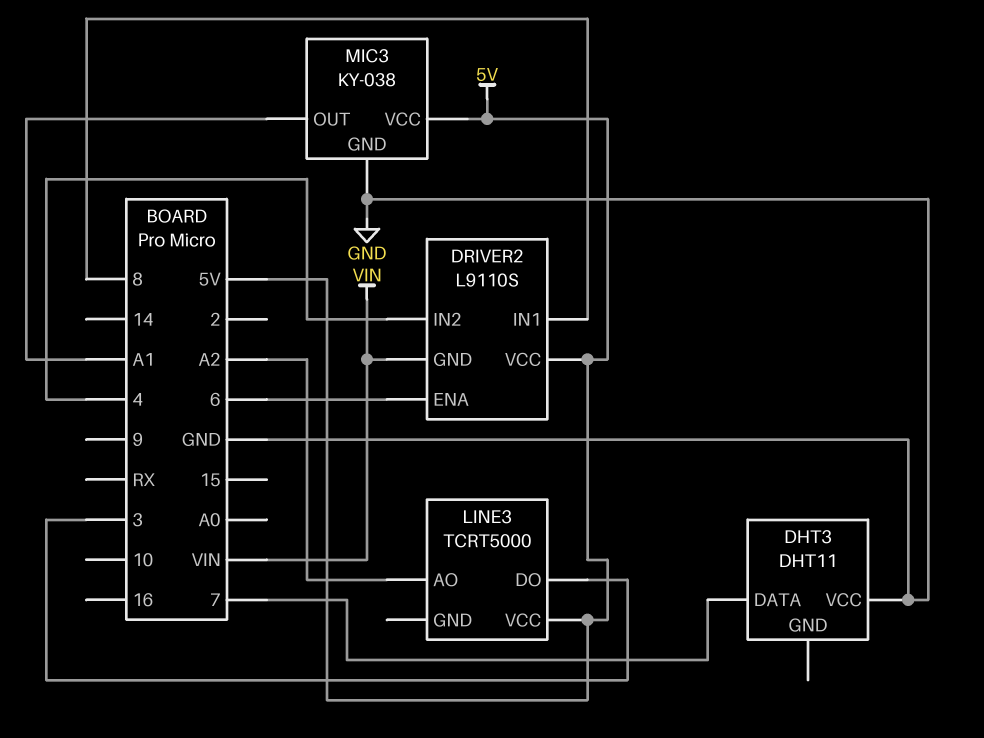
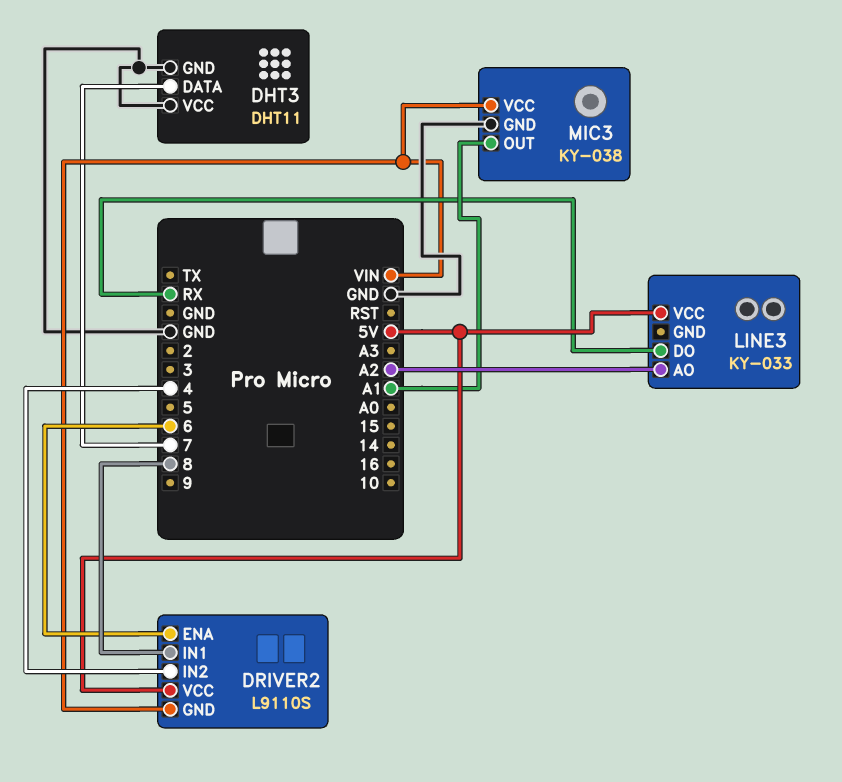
DHT3 pin GND: none -> GND
LINE3: TCRT5000 -> KY-033
LINE3 pin DO: 3 -> RX
MIC3 pin VCC: 5V -> VIN

